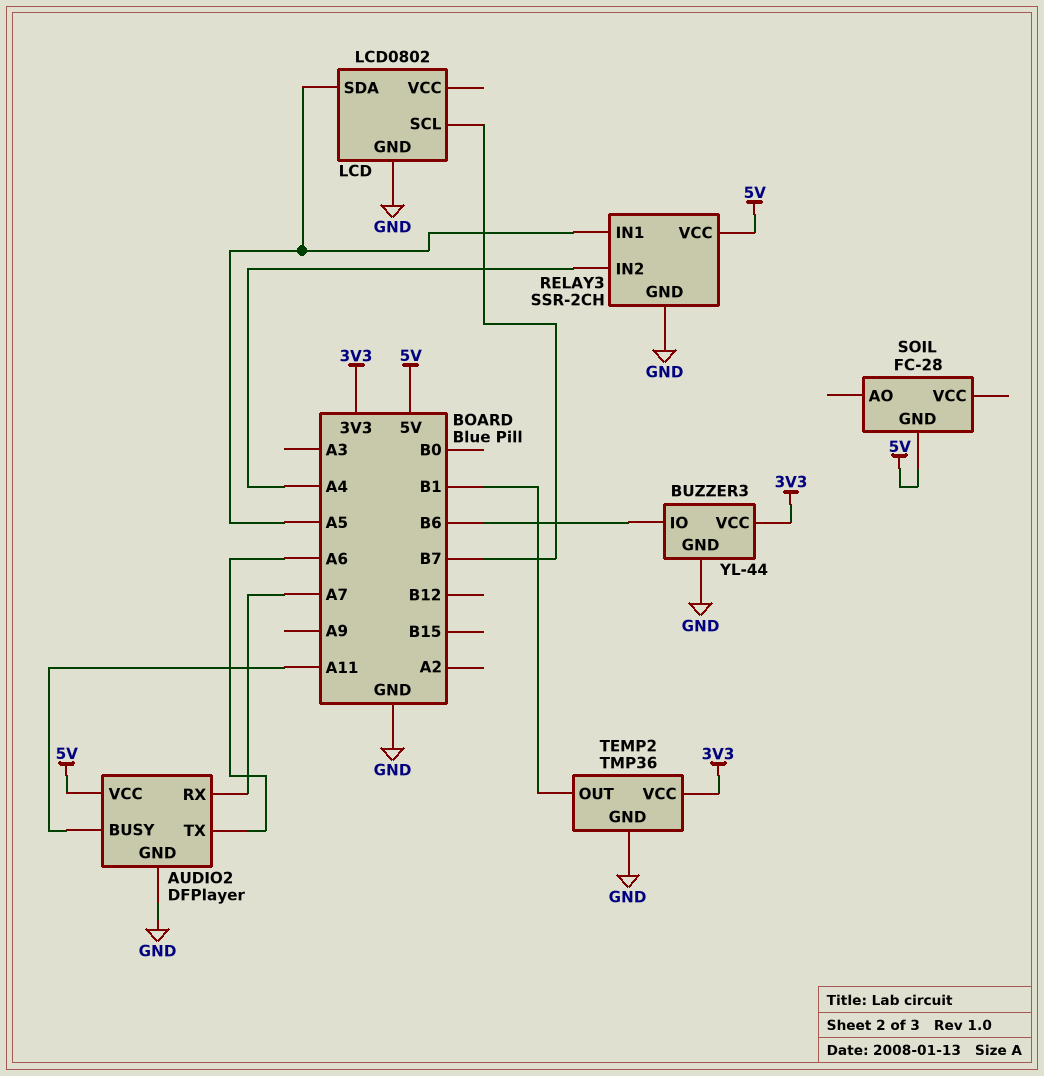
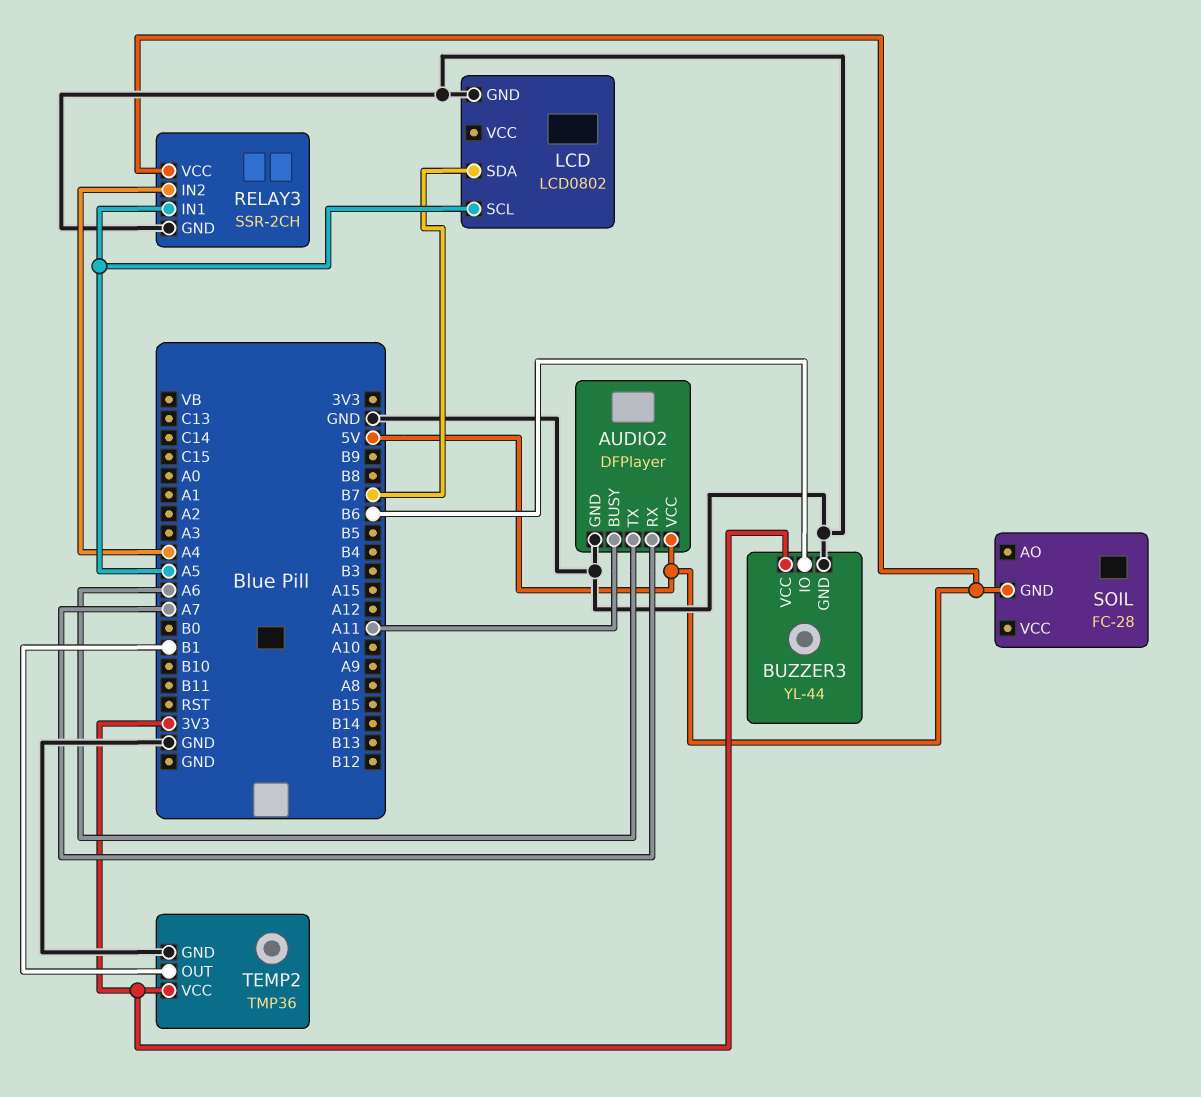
LCD pin SCL: B7 -> A5
LCD pin SDA: A5 -> B7

